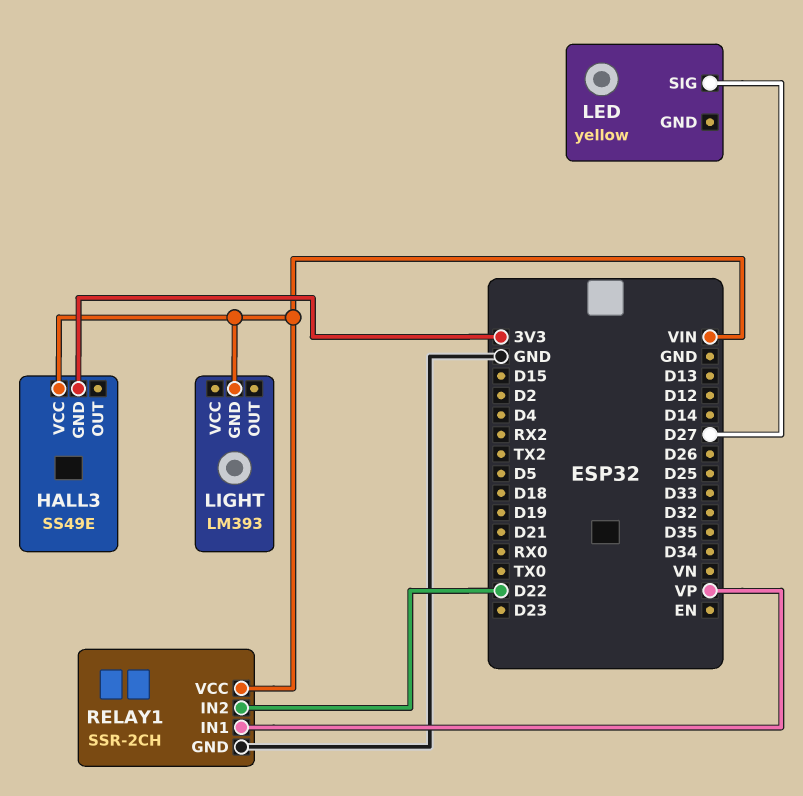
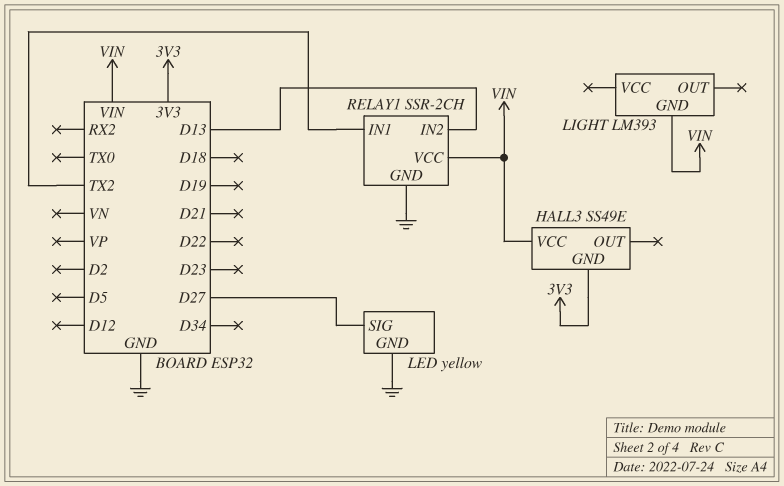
LED pin GND: none -> GND
RELAY1 pin IN1: VP -> TX2
RELAY1 pin IN2: D22 -> D13

